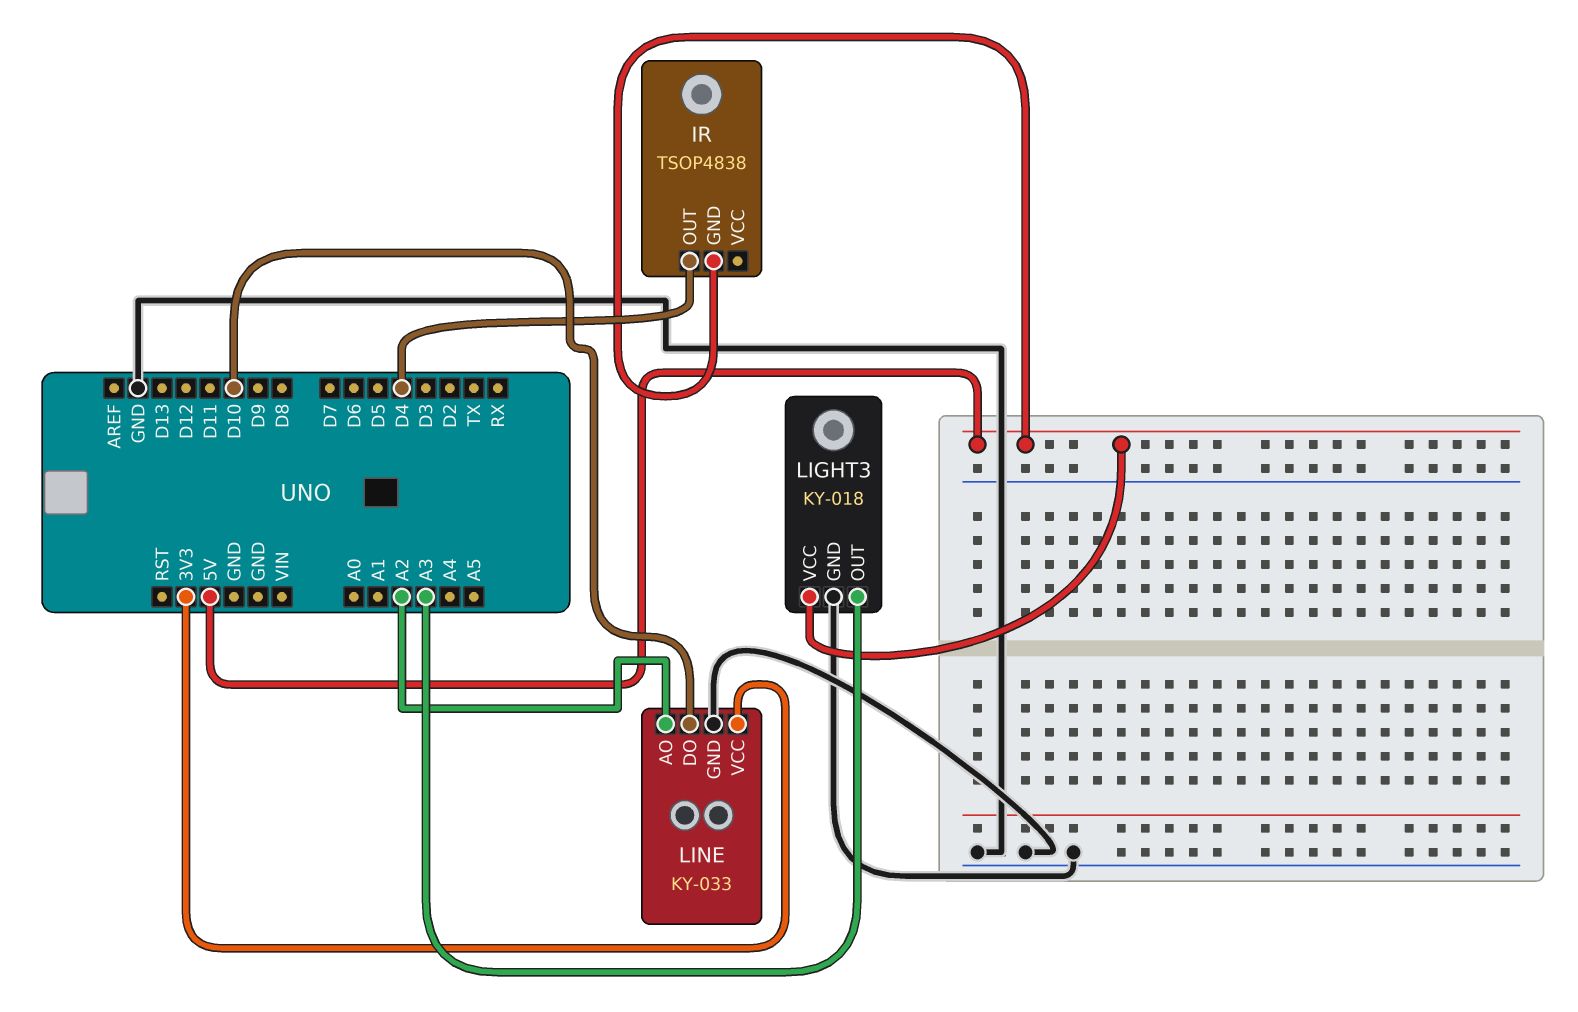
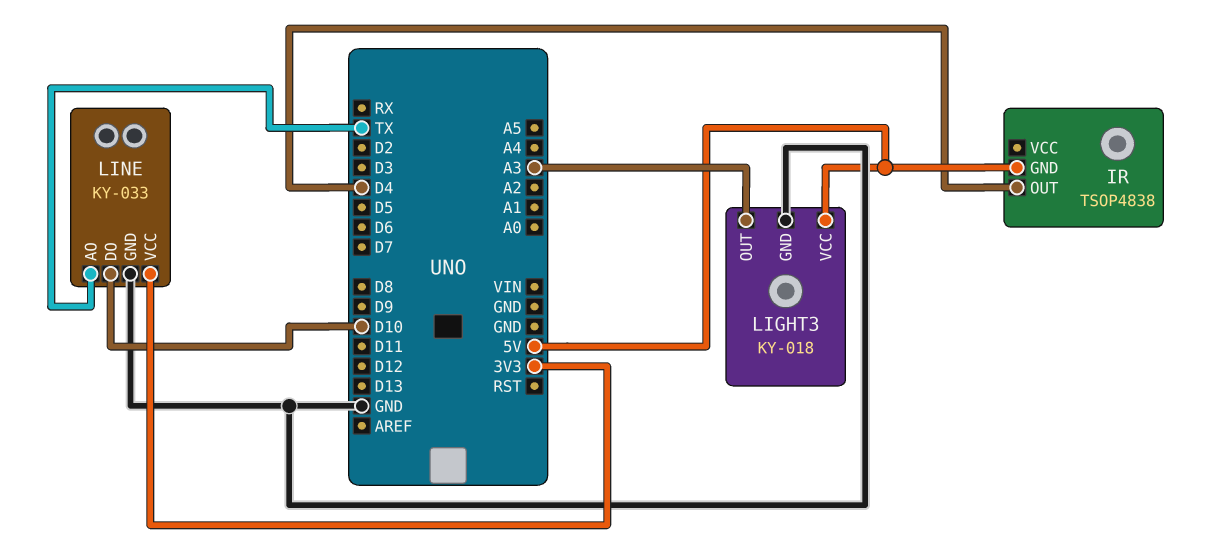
LINE pin AO: A2 -> TX

